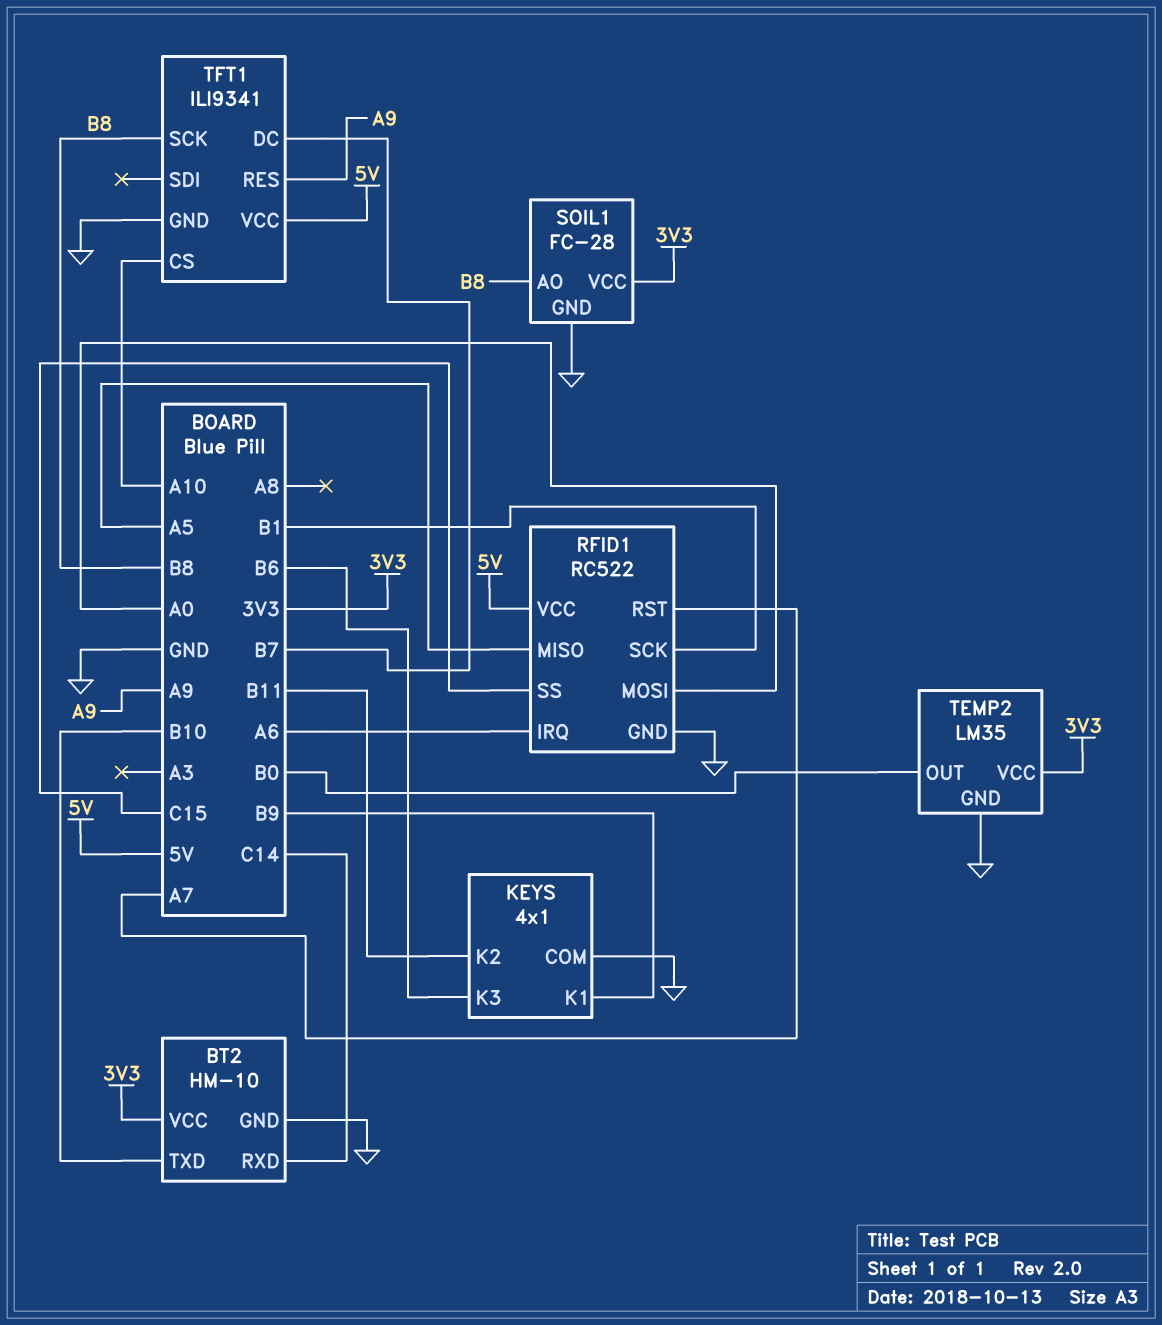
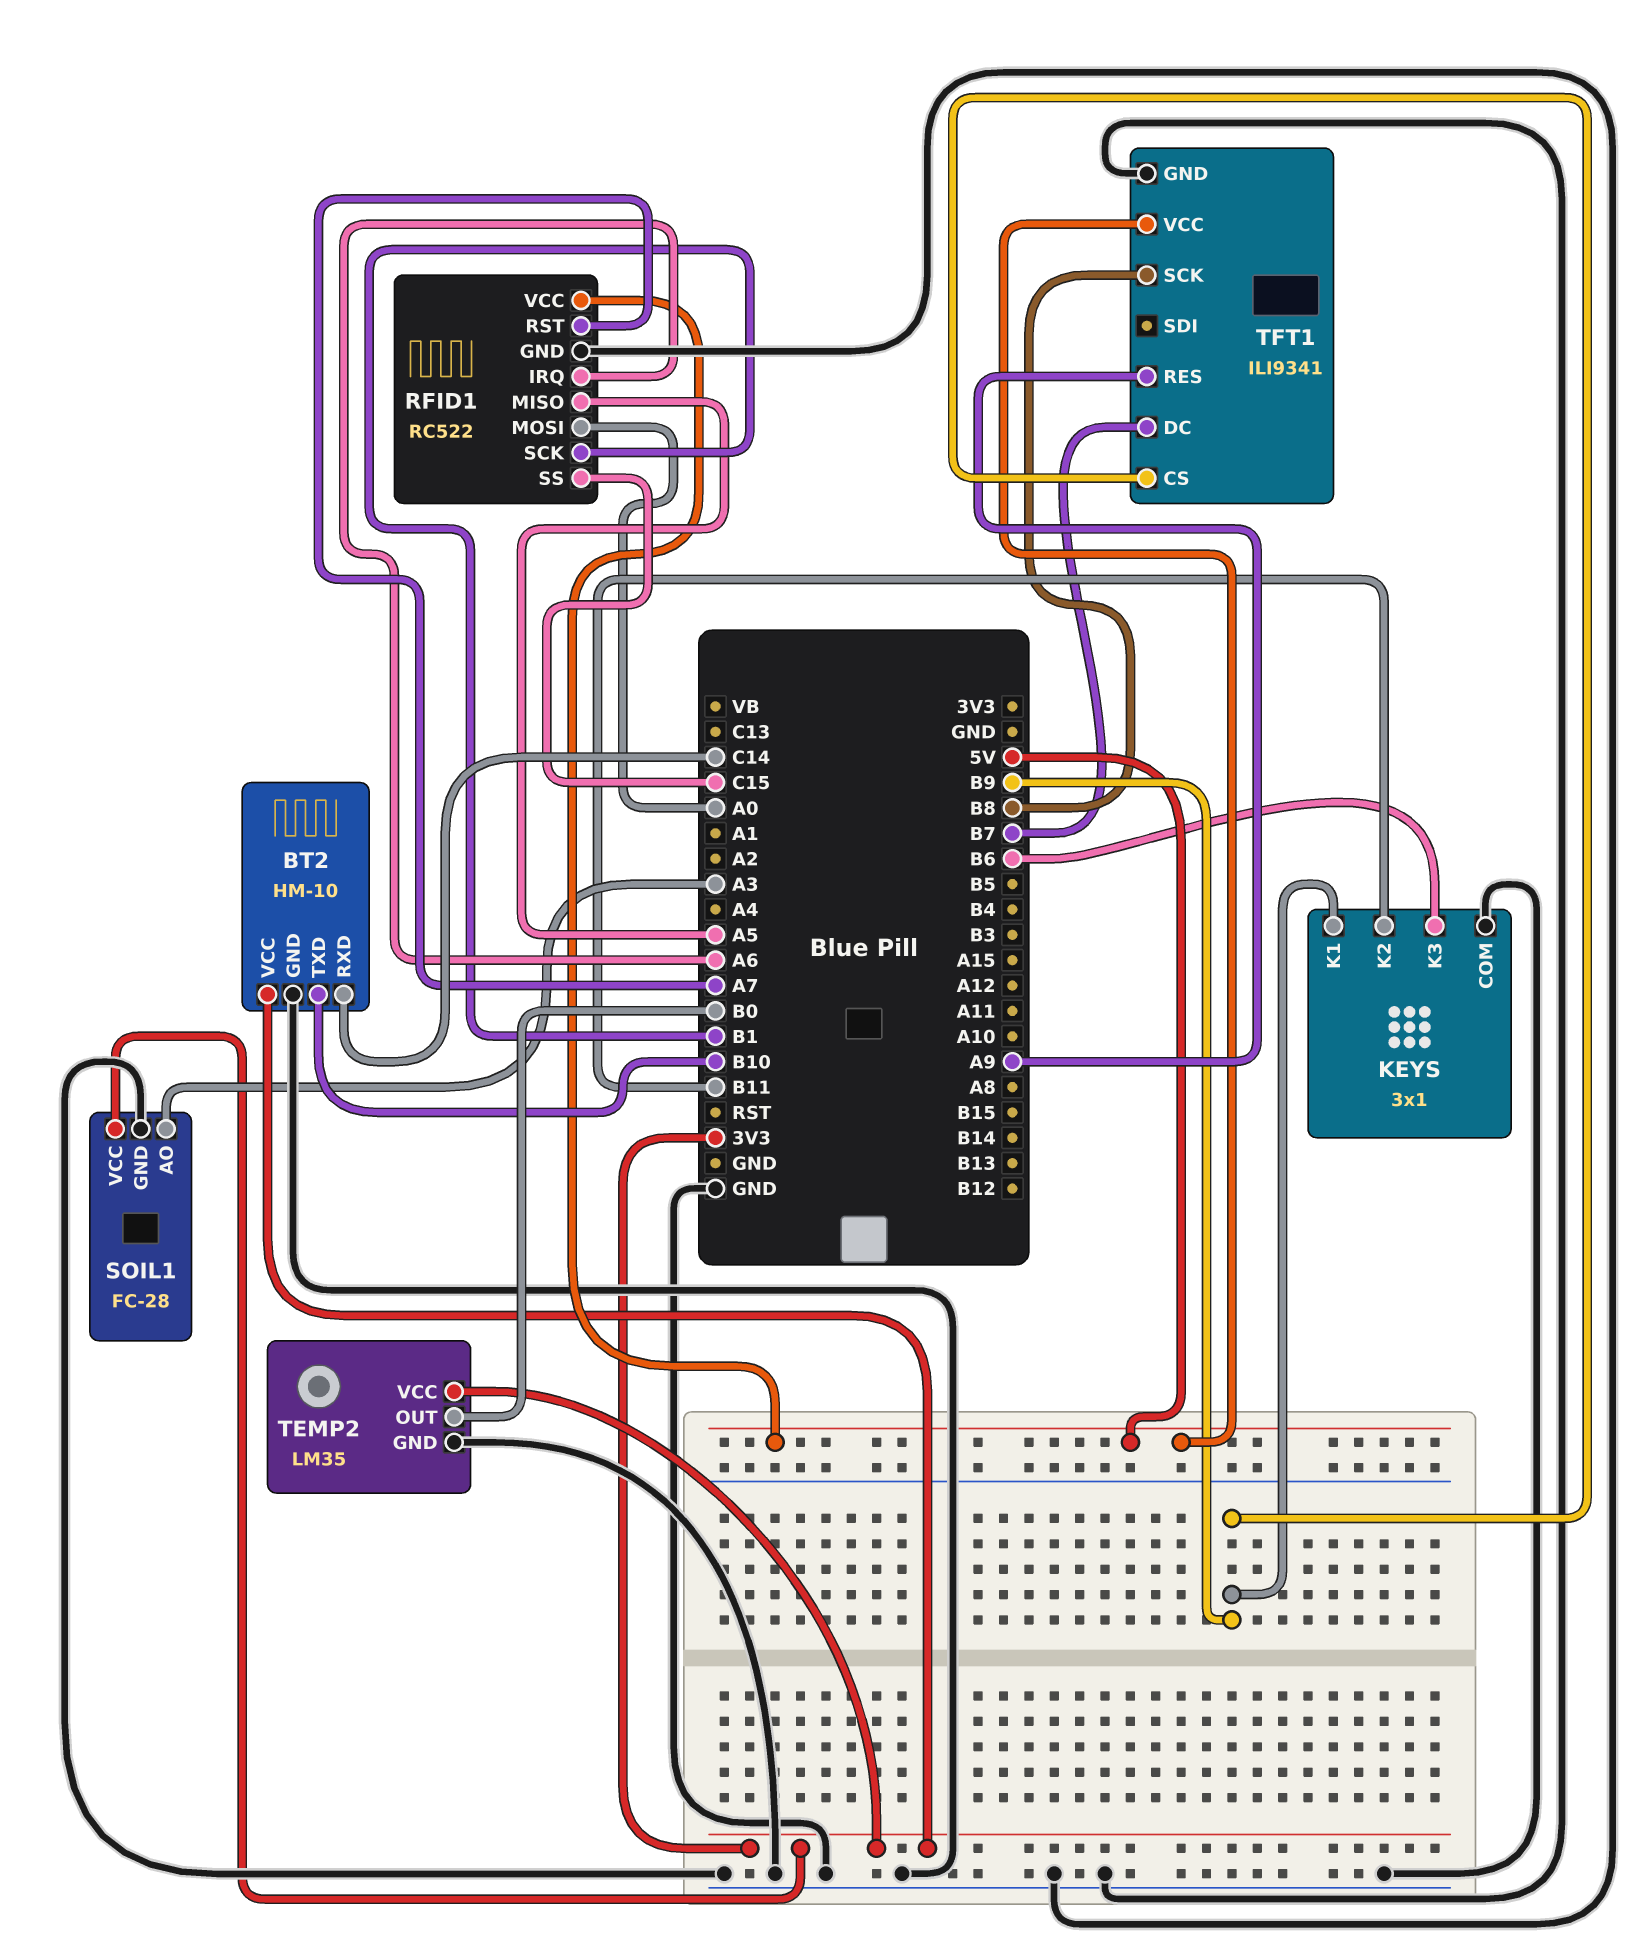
KEYS: 4x1 -> 3x1
SOIL1 pin AO: B8 -> A3
TFT1 pin CS: A10 -> B9

